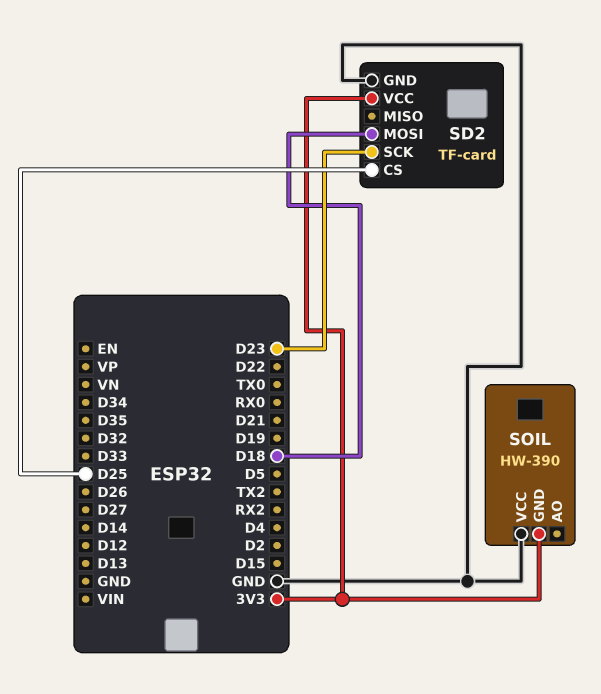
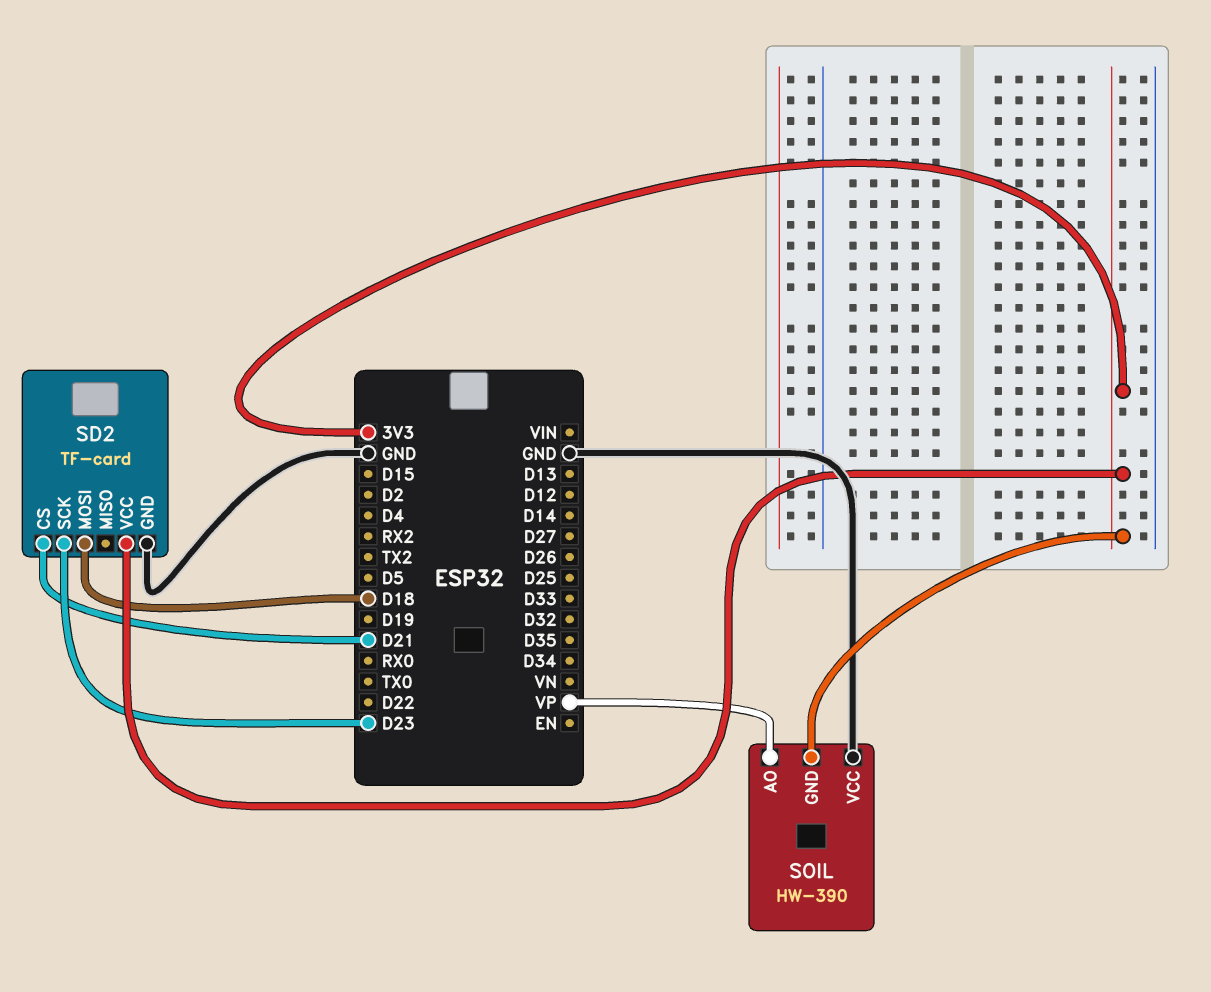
SD2 pin CS: D25 -> D21
SOIL pin AO: none -> VP

